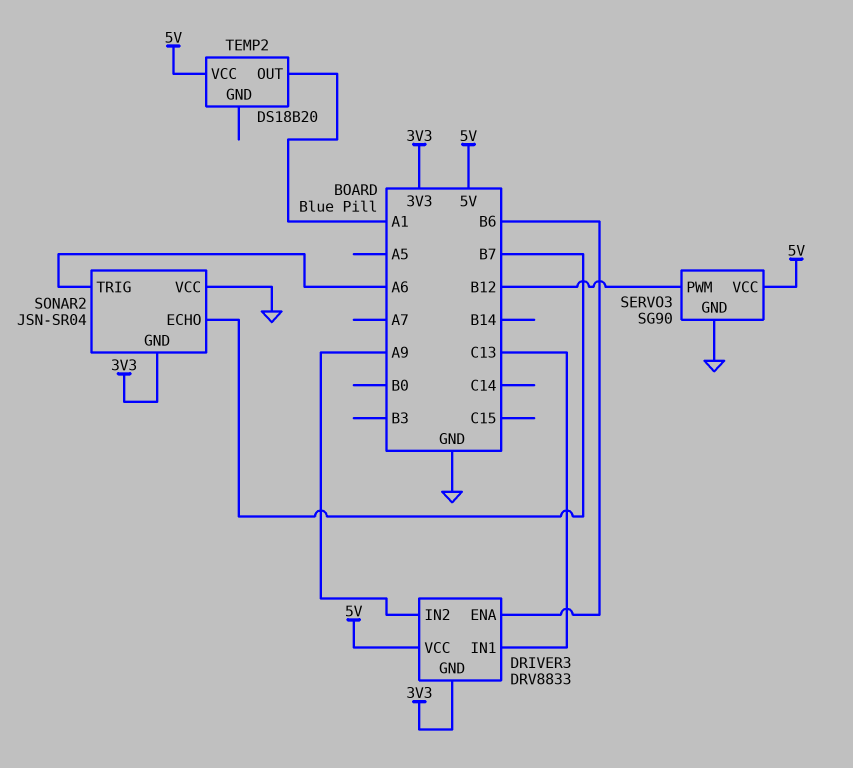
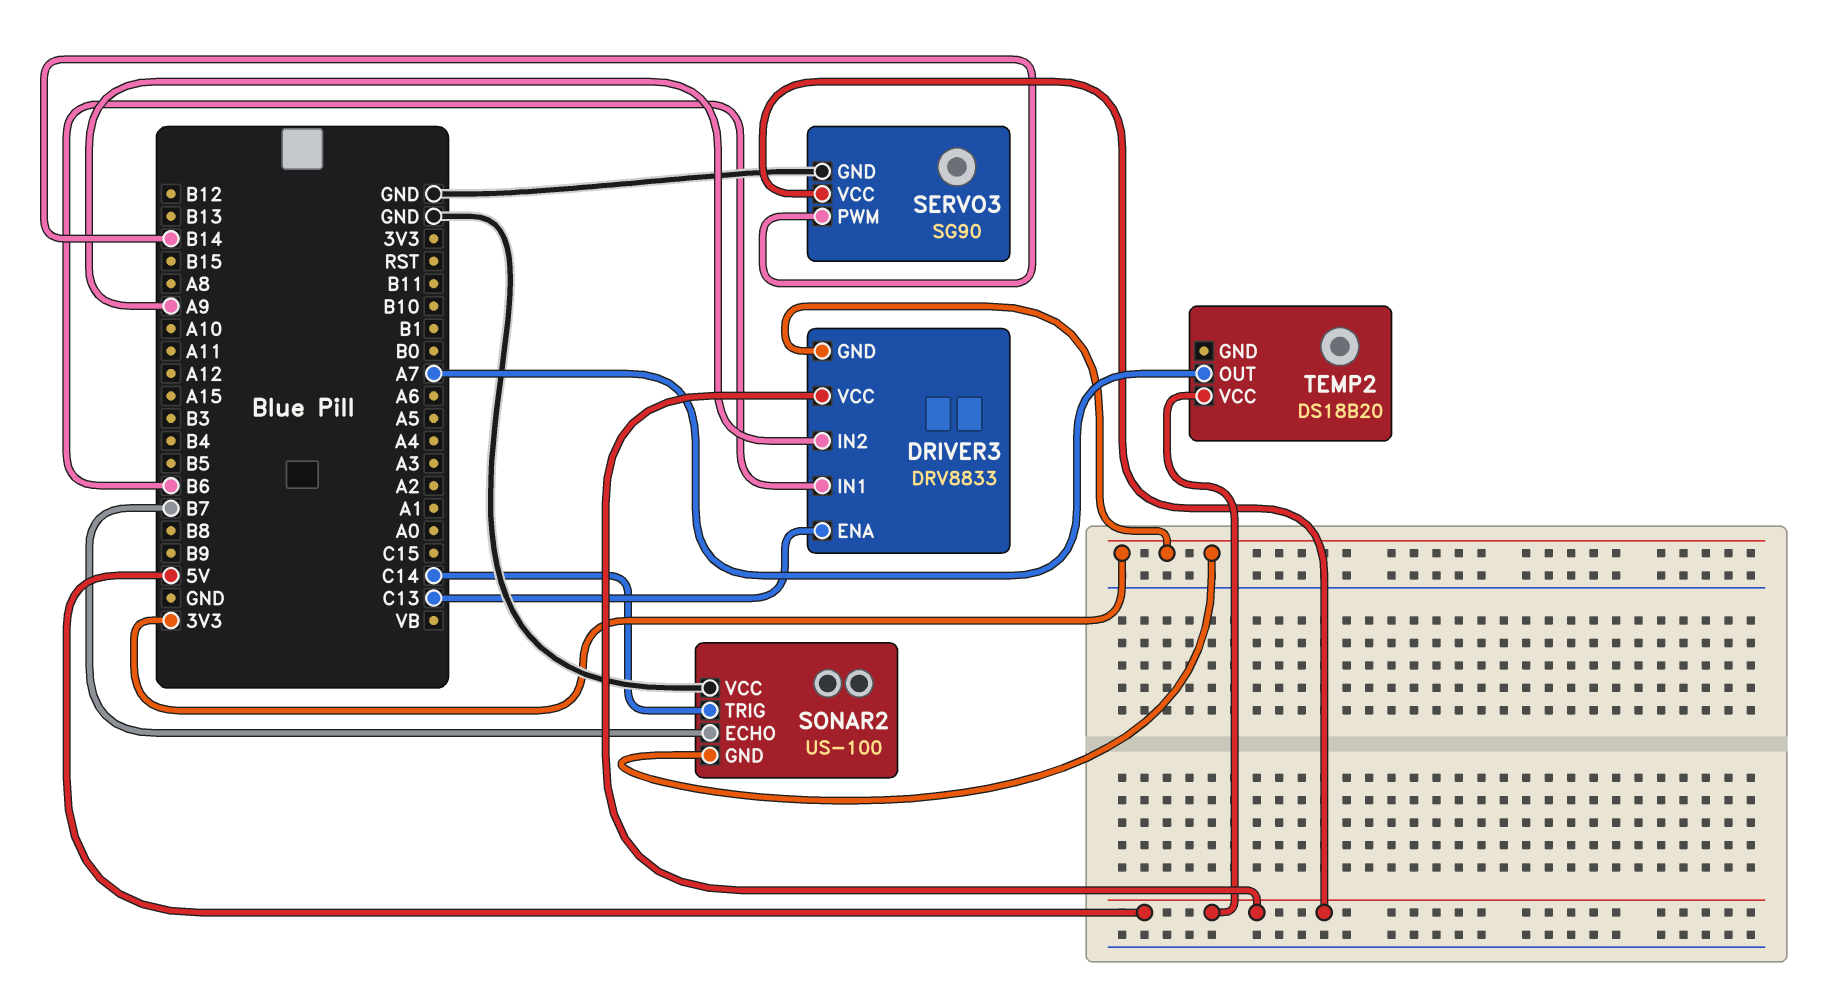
DRIVER3 pin ENA: B6 -> C13
DRIVER3 pin IN1: C13 -> B6
SERVO3 pin PWM: B12 -> B14
SONAR2: JSN-SR04 -> US-100
SONAR2 pin TRIG: A6 -> C14
TEMP2 pin OUT: A1 -> A7

